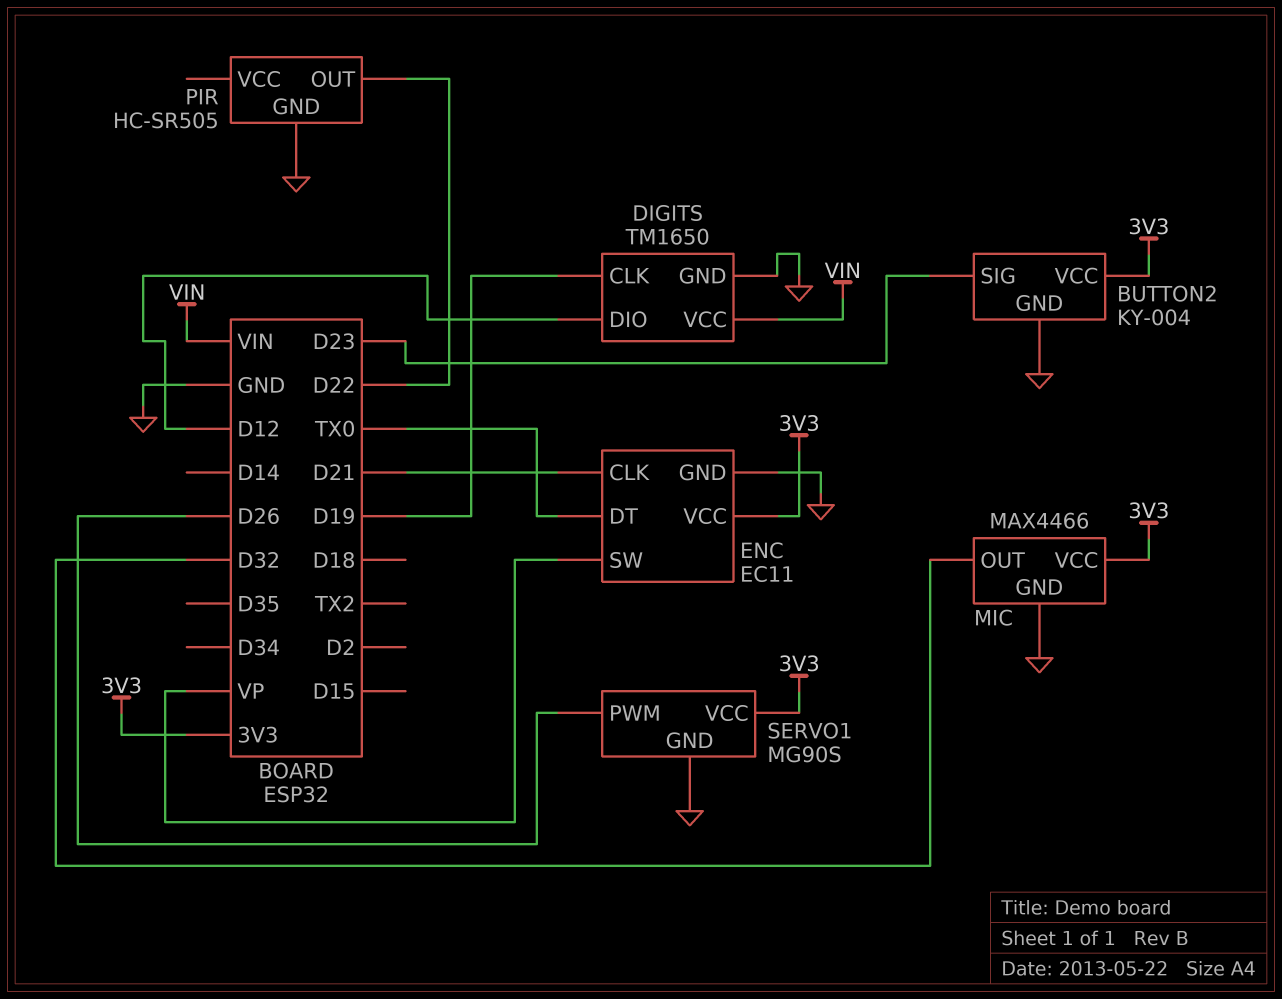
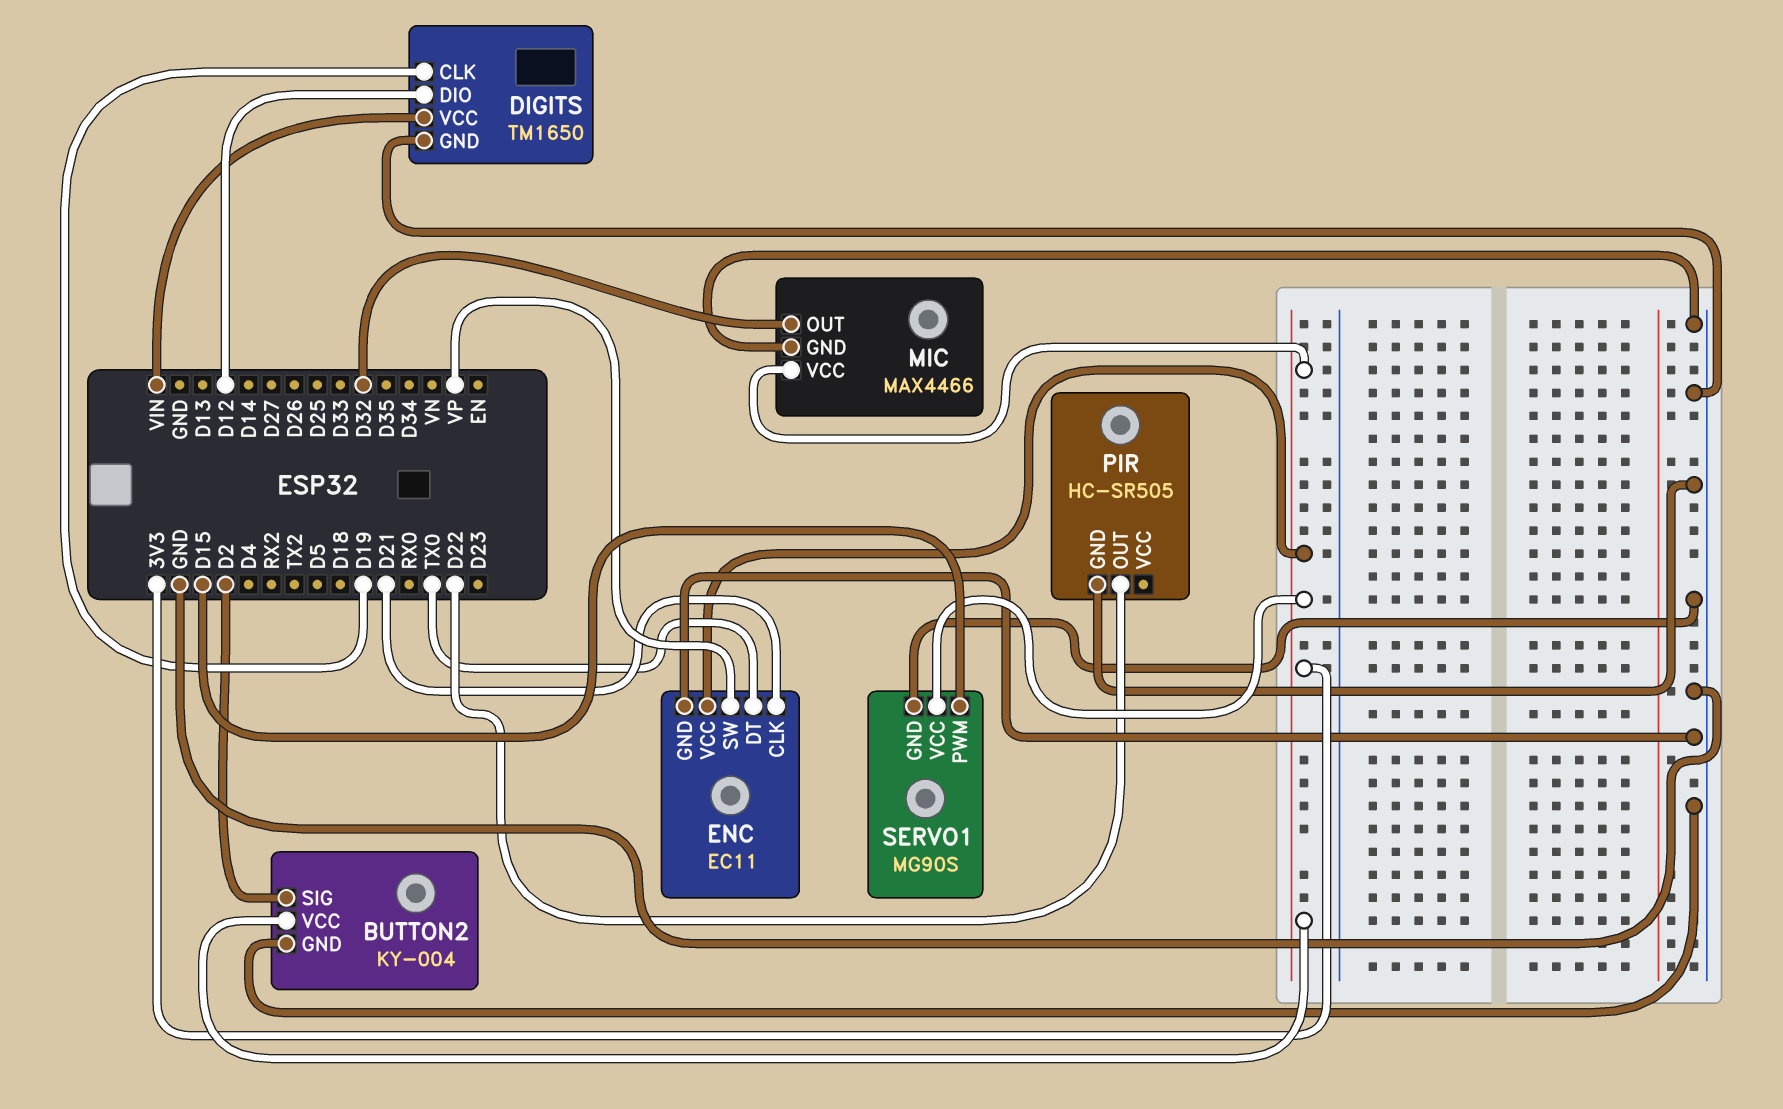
BUTTON2 pin SIG: D23 -> D2
SERVO1 pin PWM: D26 -> D15

